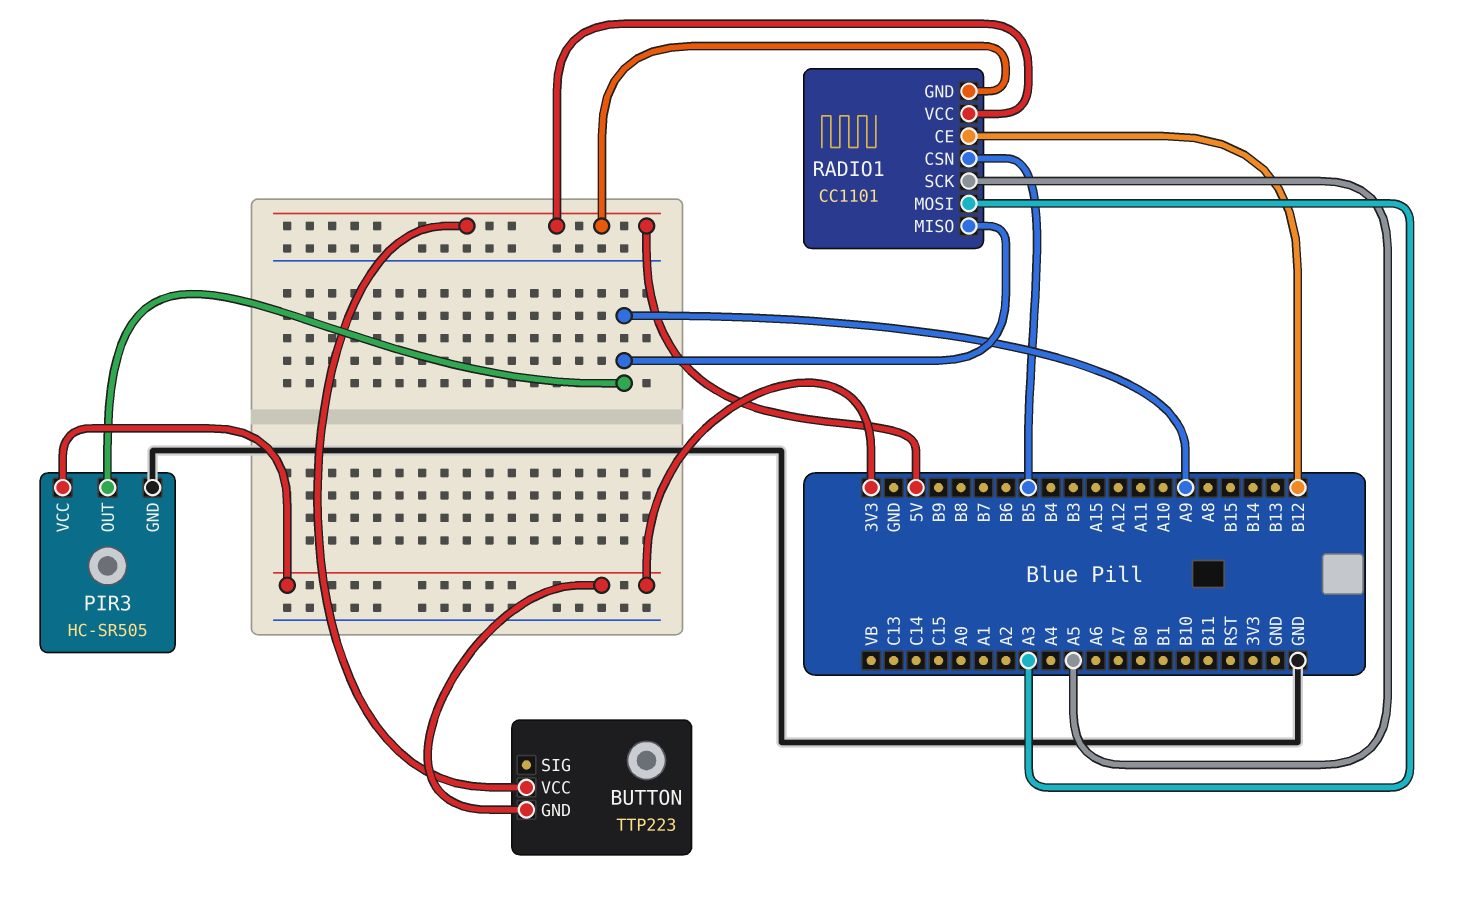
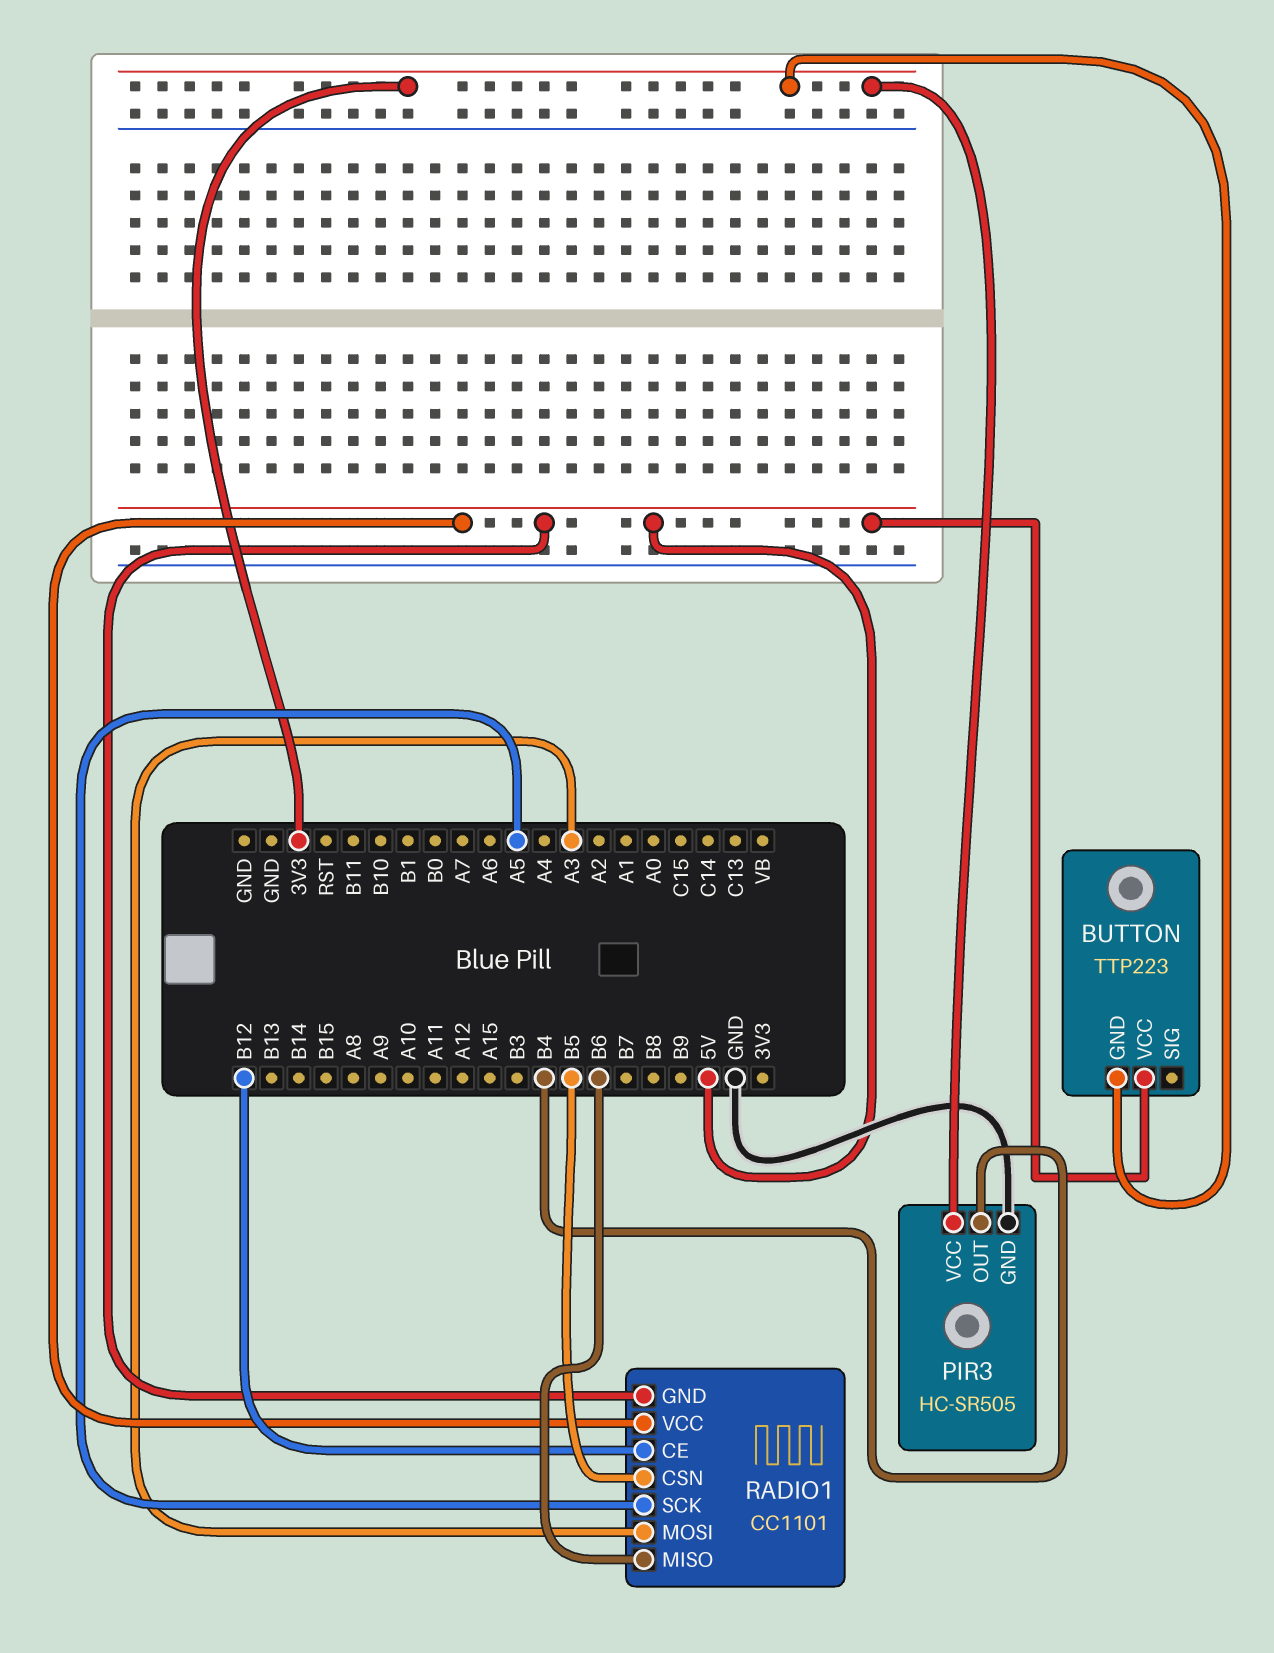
PIR3 pin OUT: A9 -> B4
RADIO1 pin MISO: A9 -> B6

